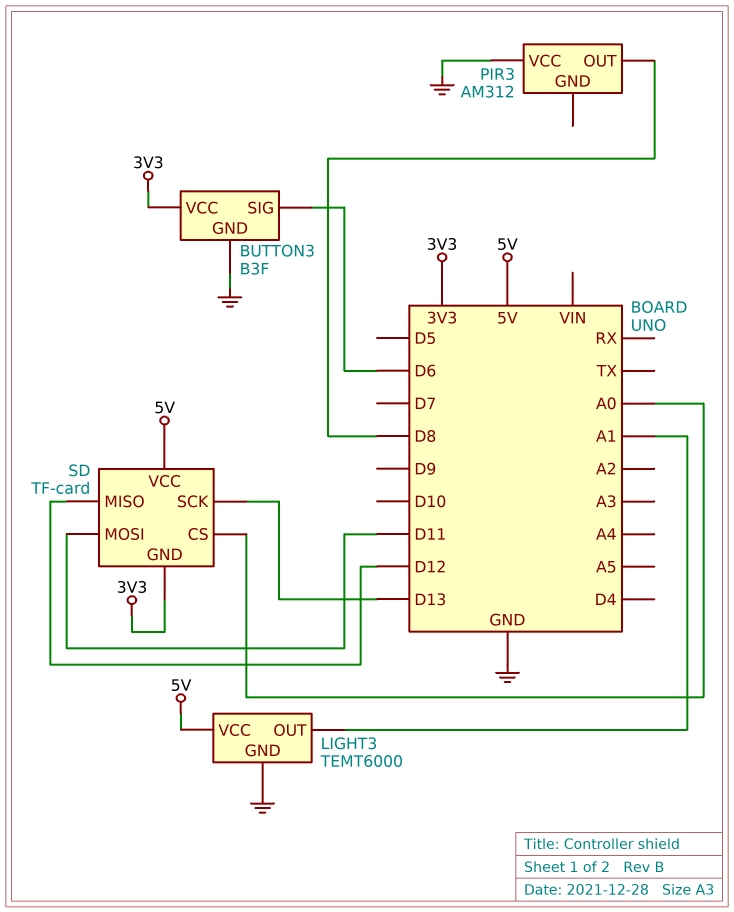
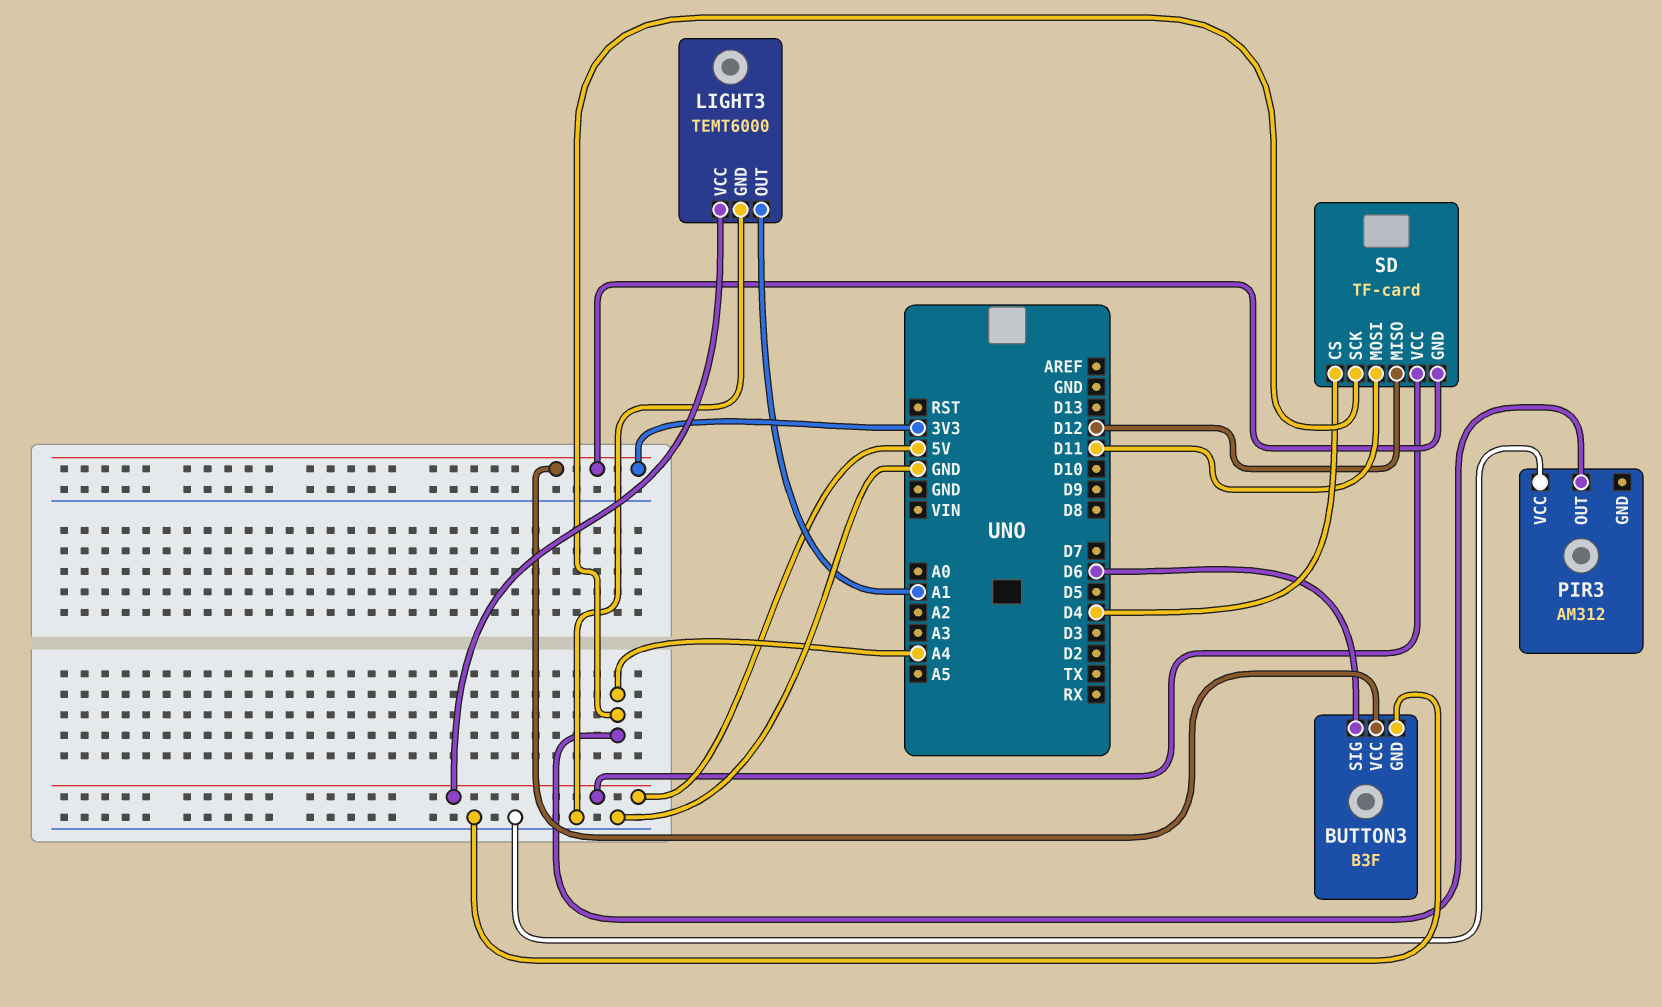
PIR3 pin OUT: D8 -> A4
SD pin CS: A0 -> D4
SD pin SCK: D13 -> A4

